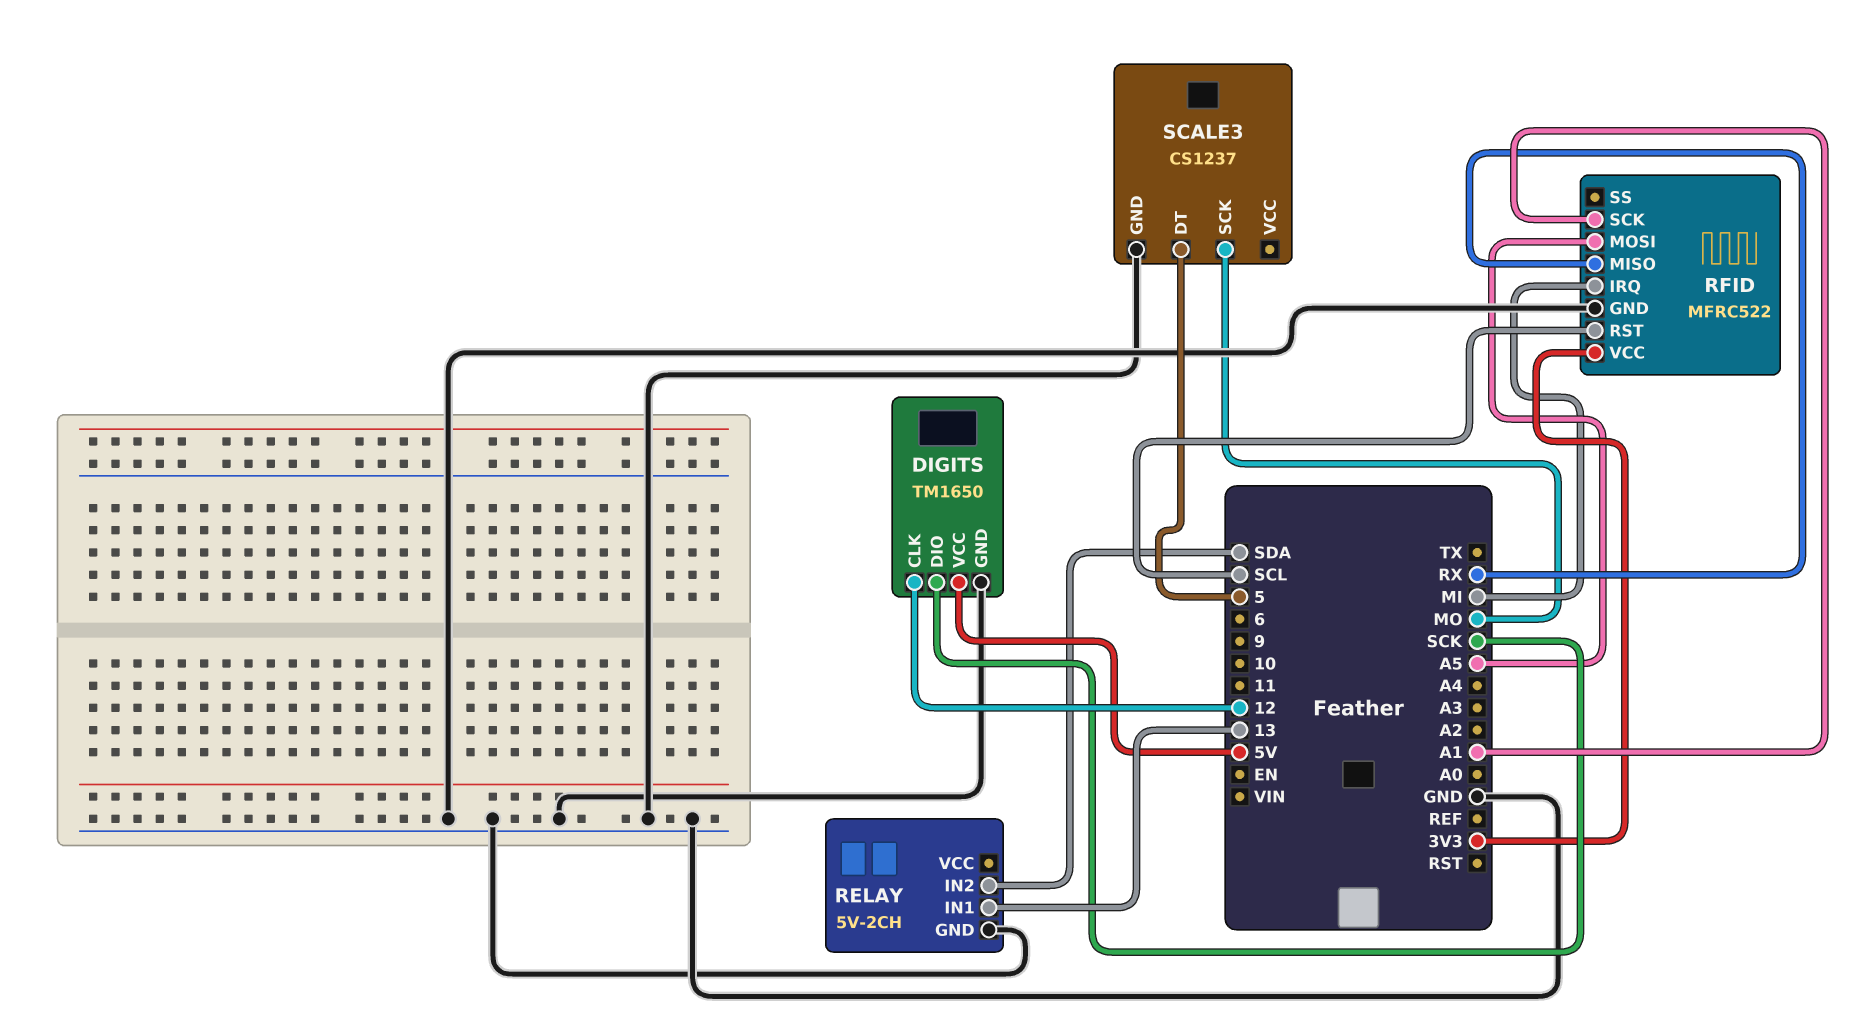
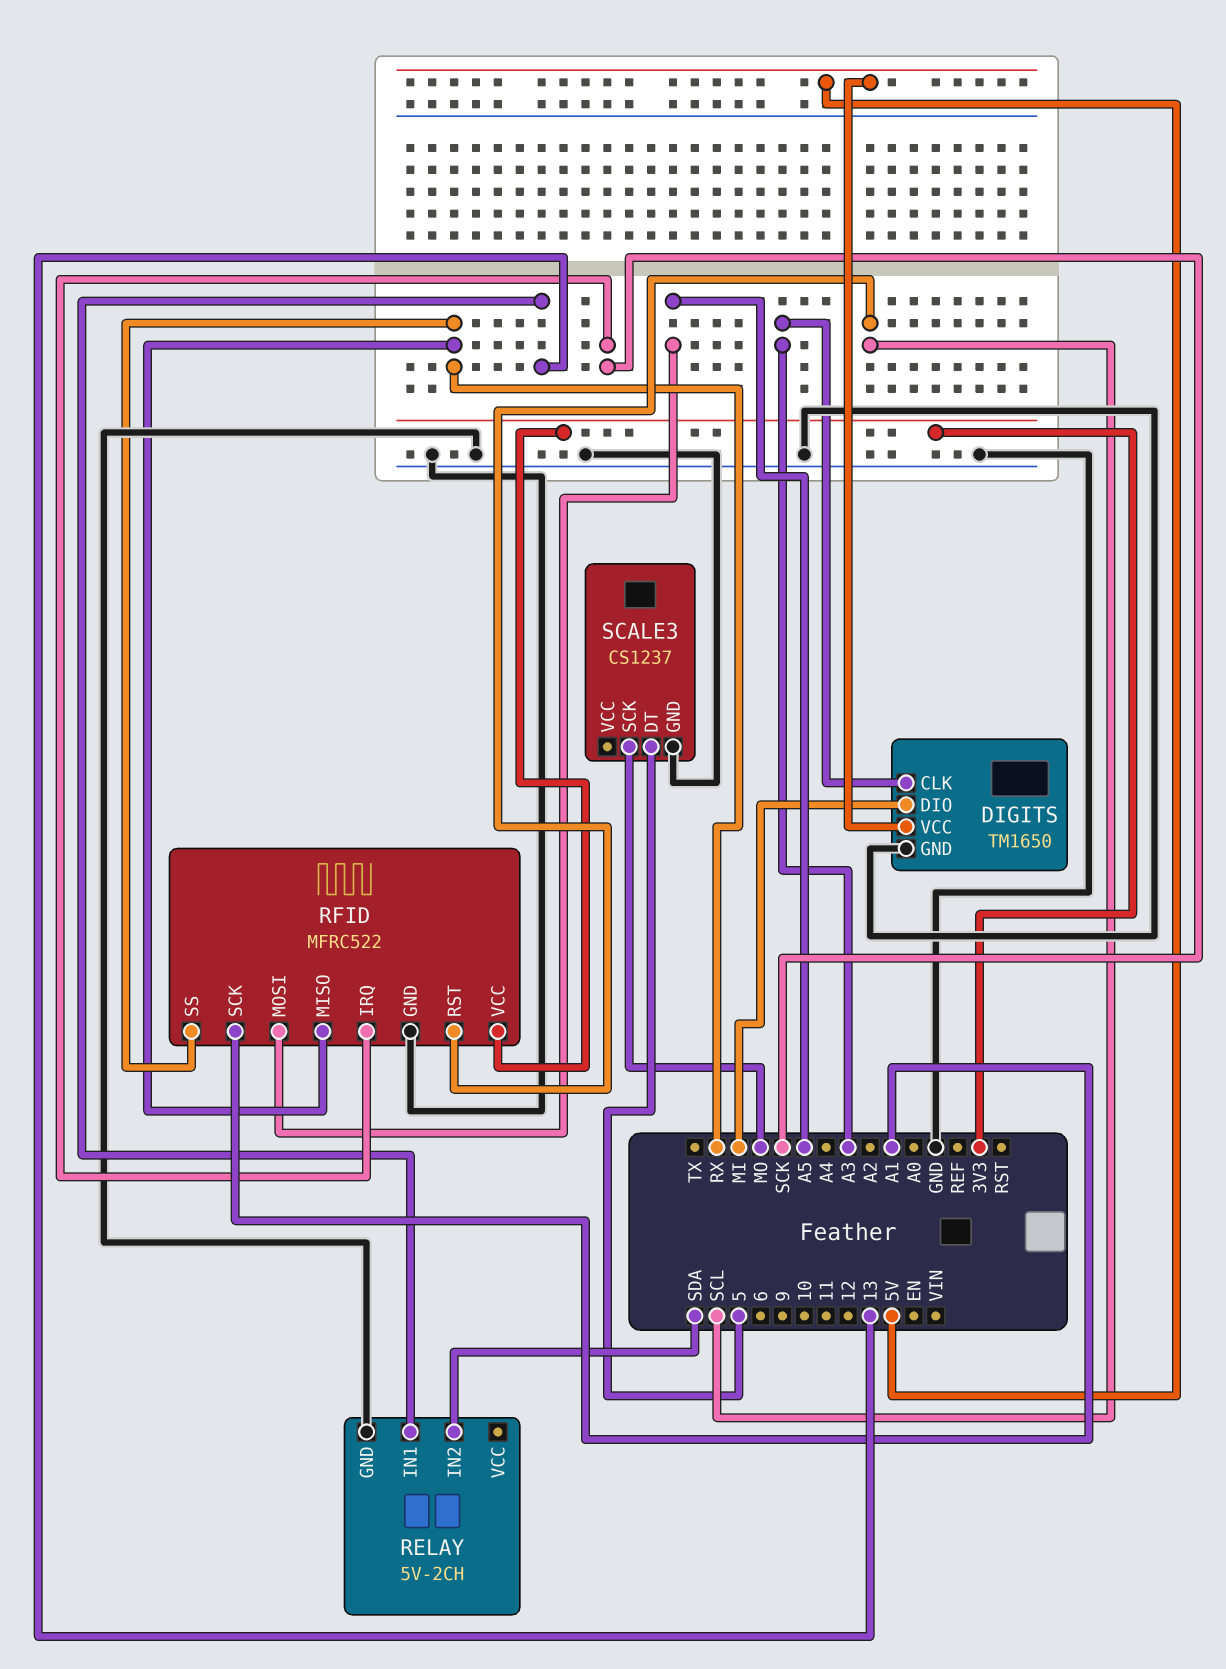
DIGITS pin CLK: 12 -> A3
DIGITS pin DIO: SCK -> MI
RFID pin IRQ: MI -> SCK
RFID pin SS: none -> RX

